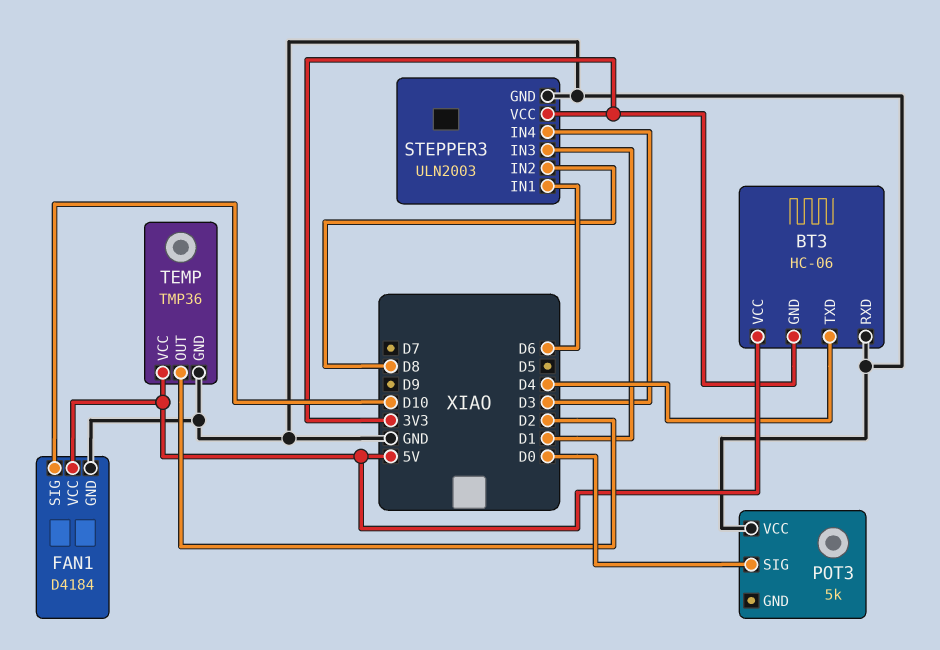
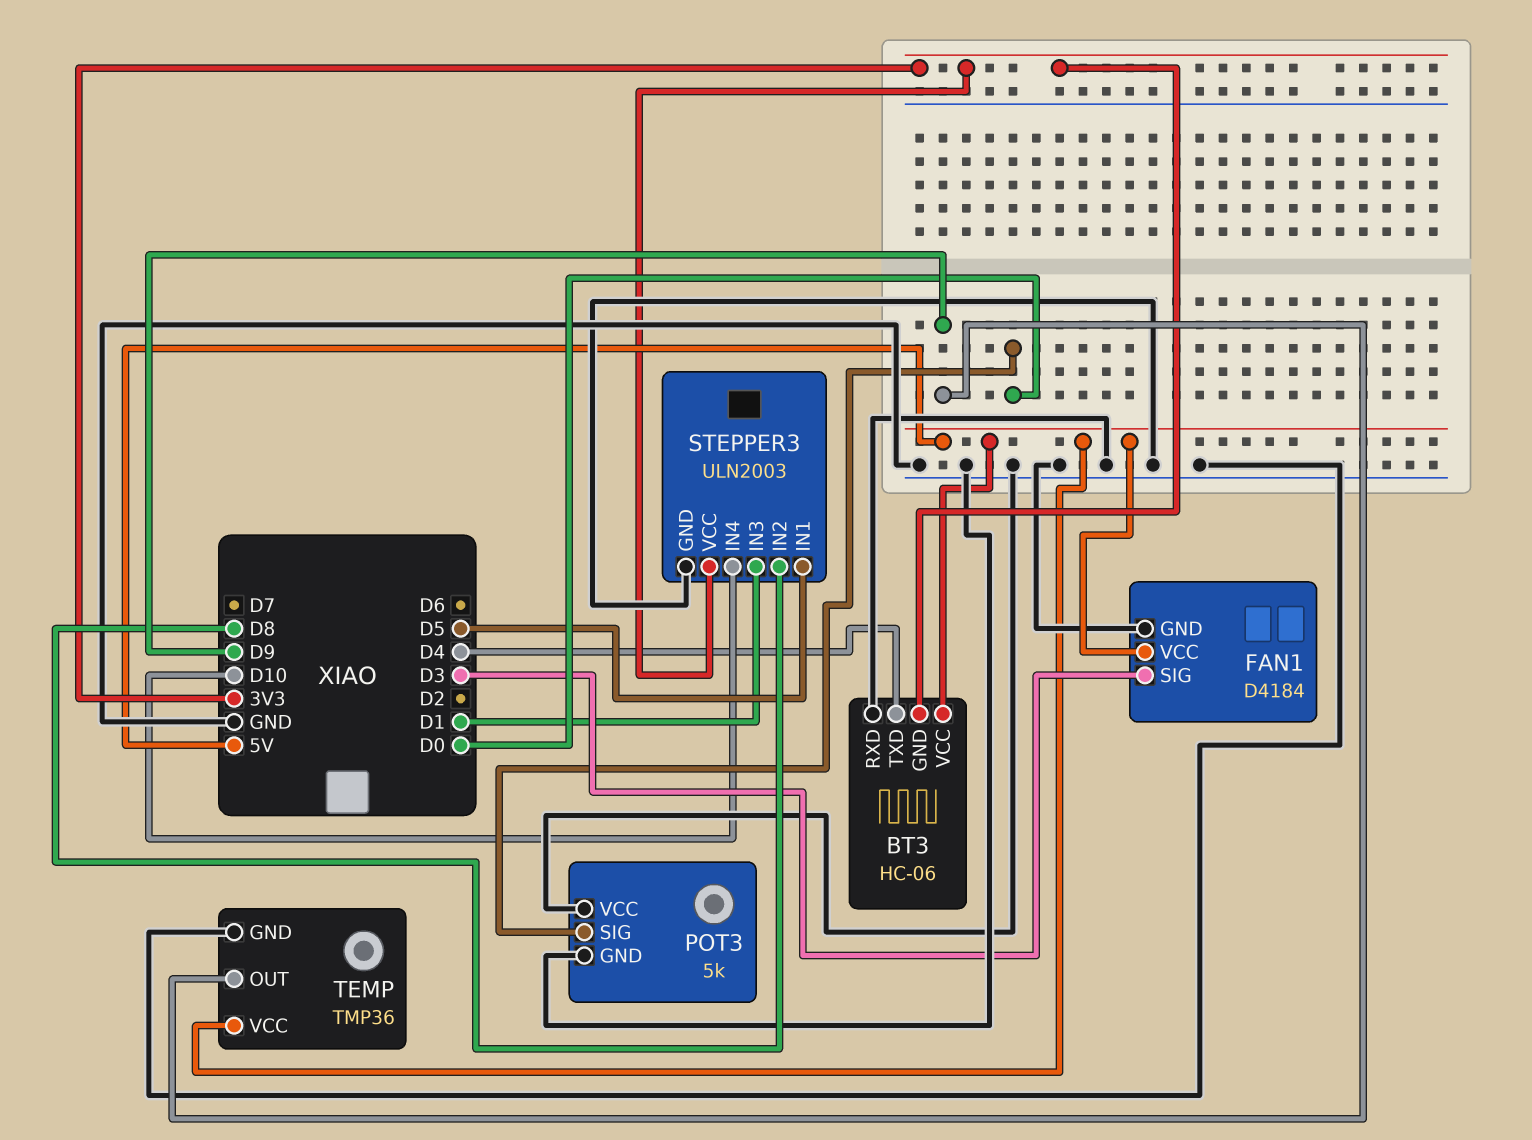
FAN1 pin SIG: D10 -> D3
POT3 pin GND: none -> GND
STEPPER3 pin IN1: D6 -> D5
STEPPER3 pin IN4: D3 -> D10
TEMP pin OUT: D2 -> D9

